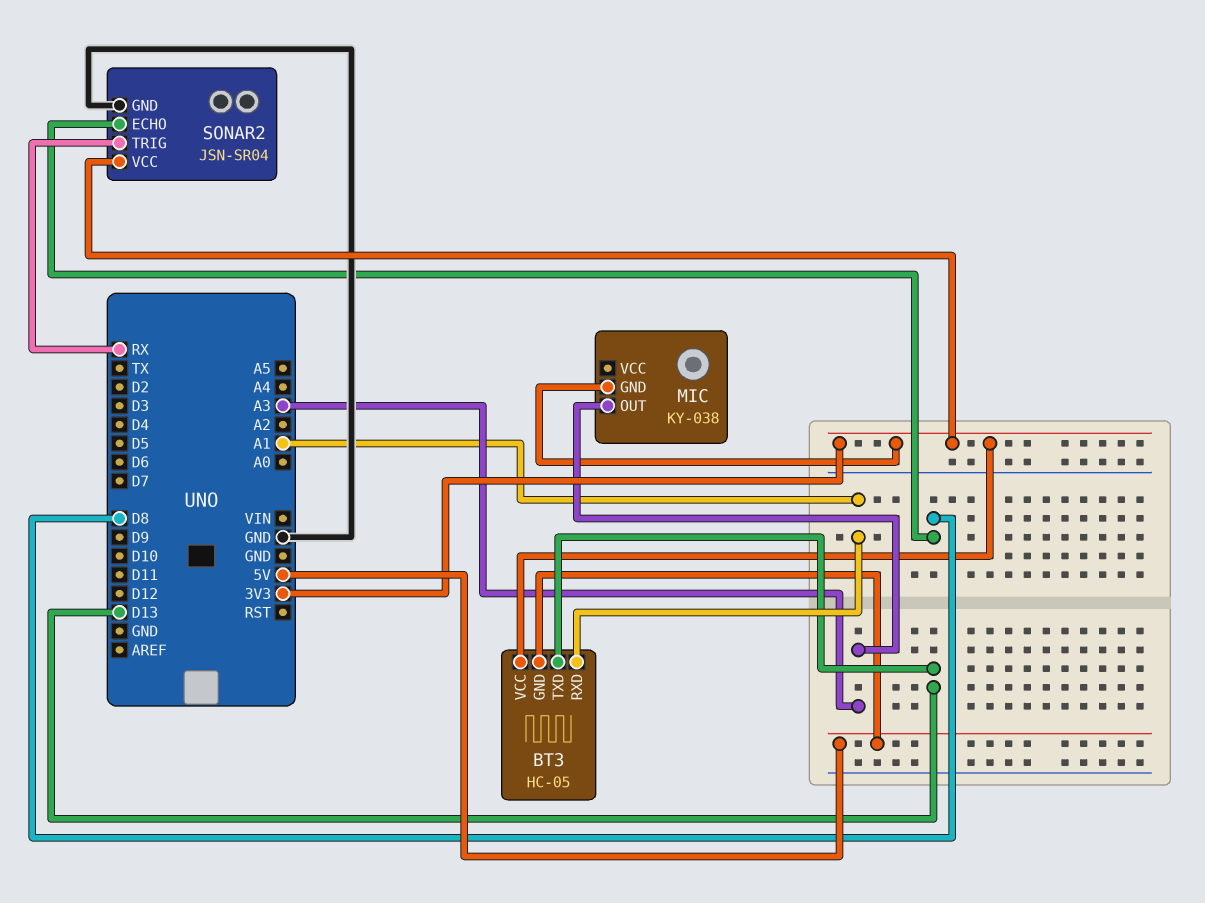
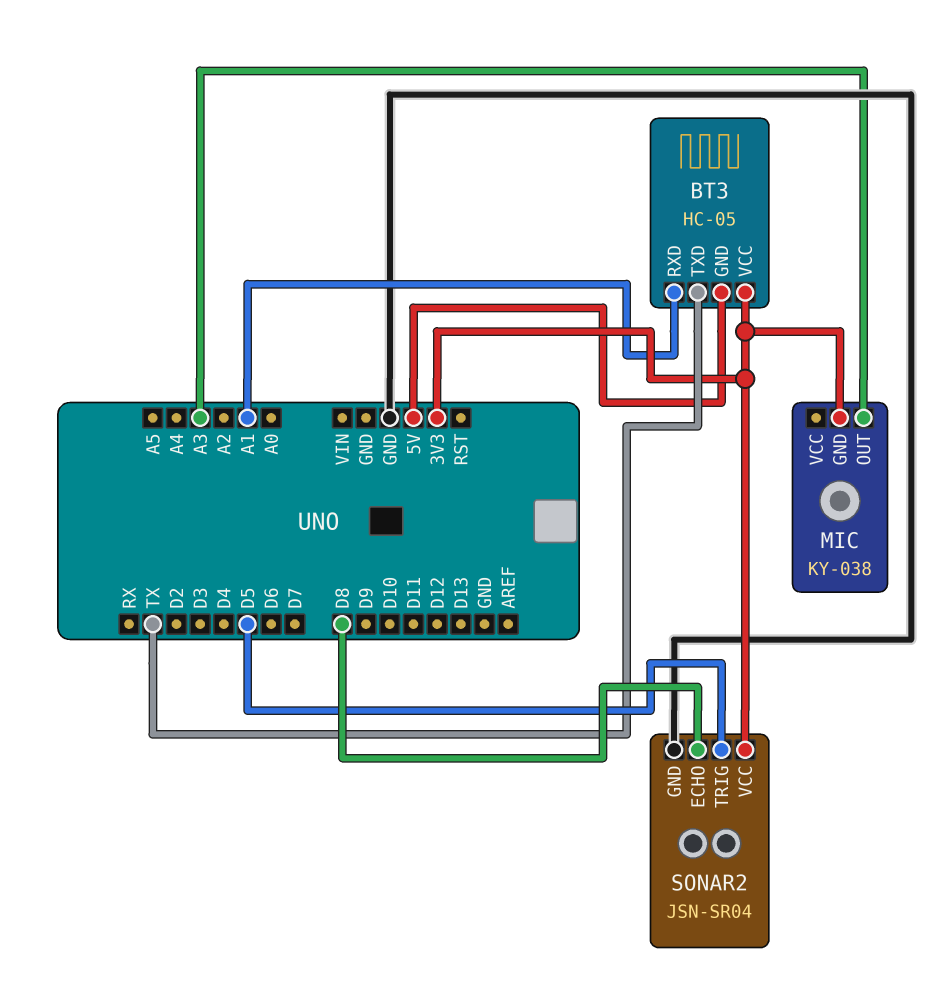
BT3 pin TXD: D13 -> TX
SONAR2 pin TRIG: RX -> D5

